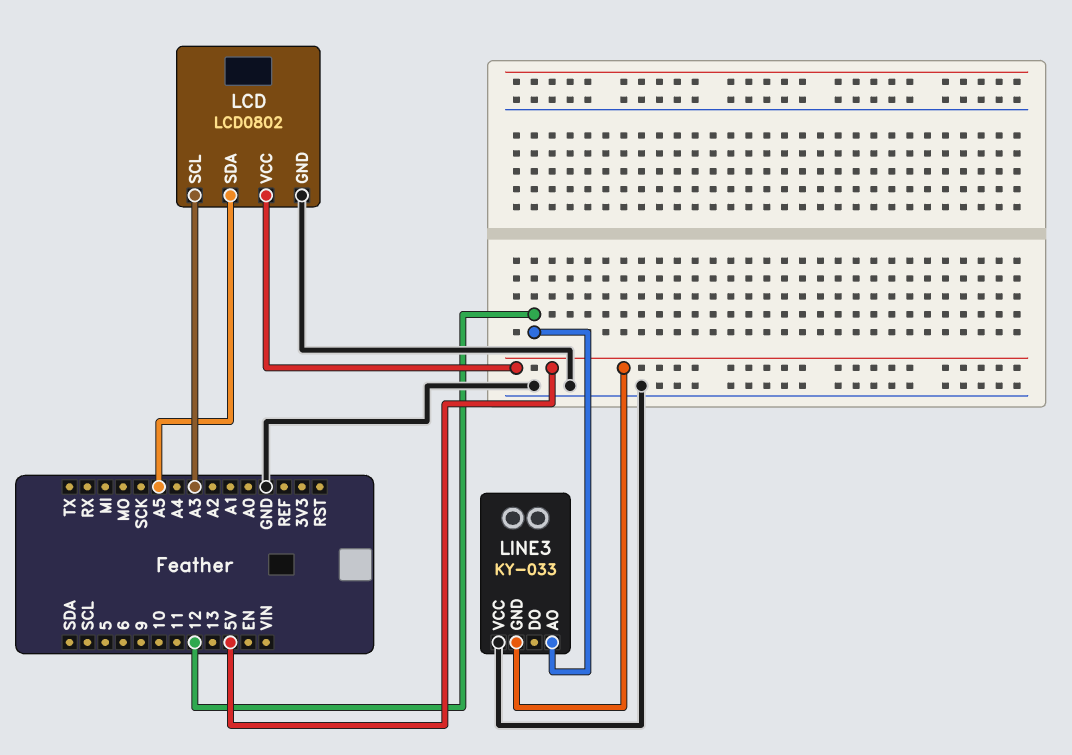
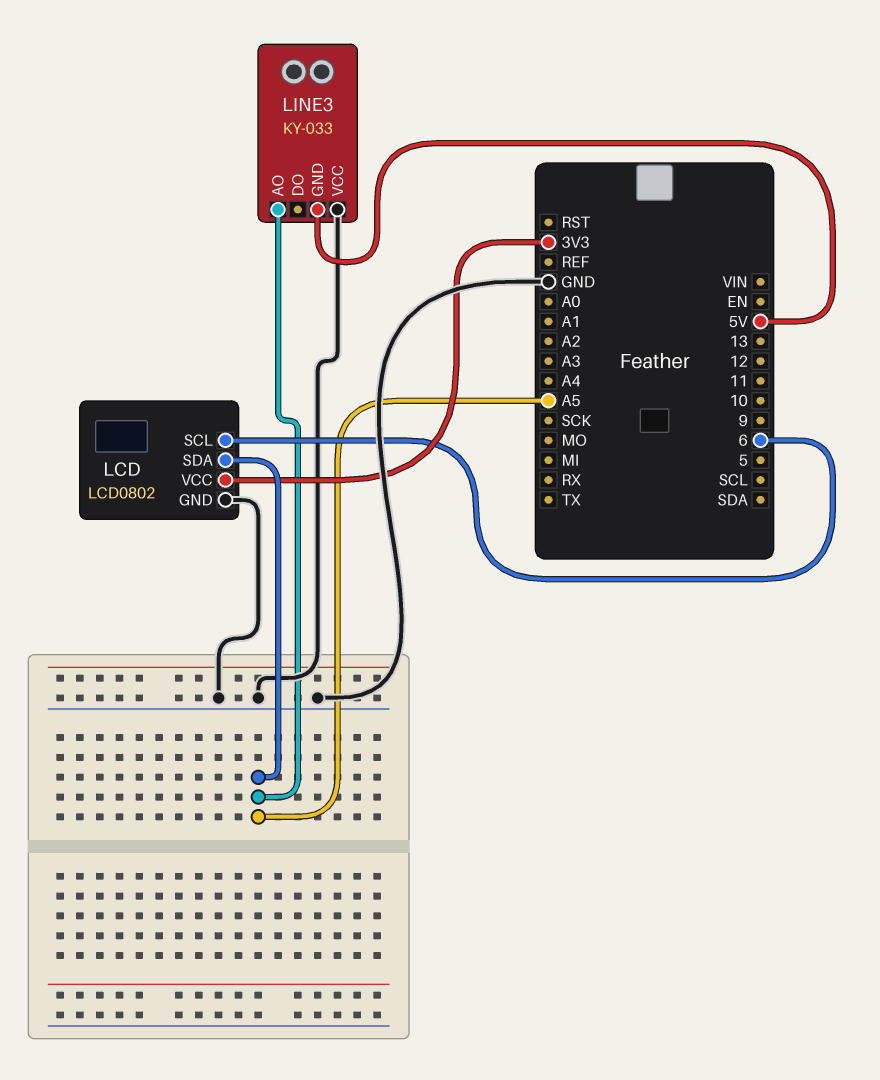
LCD pin SCL: A3 -> 6
LCD pin VCC: 5V -> 3V3
LINE3 pin AO: 12 -> A5

